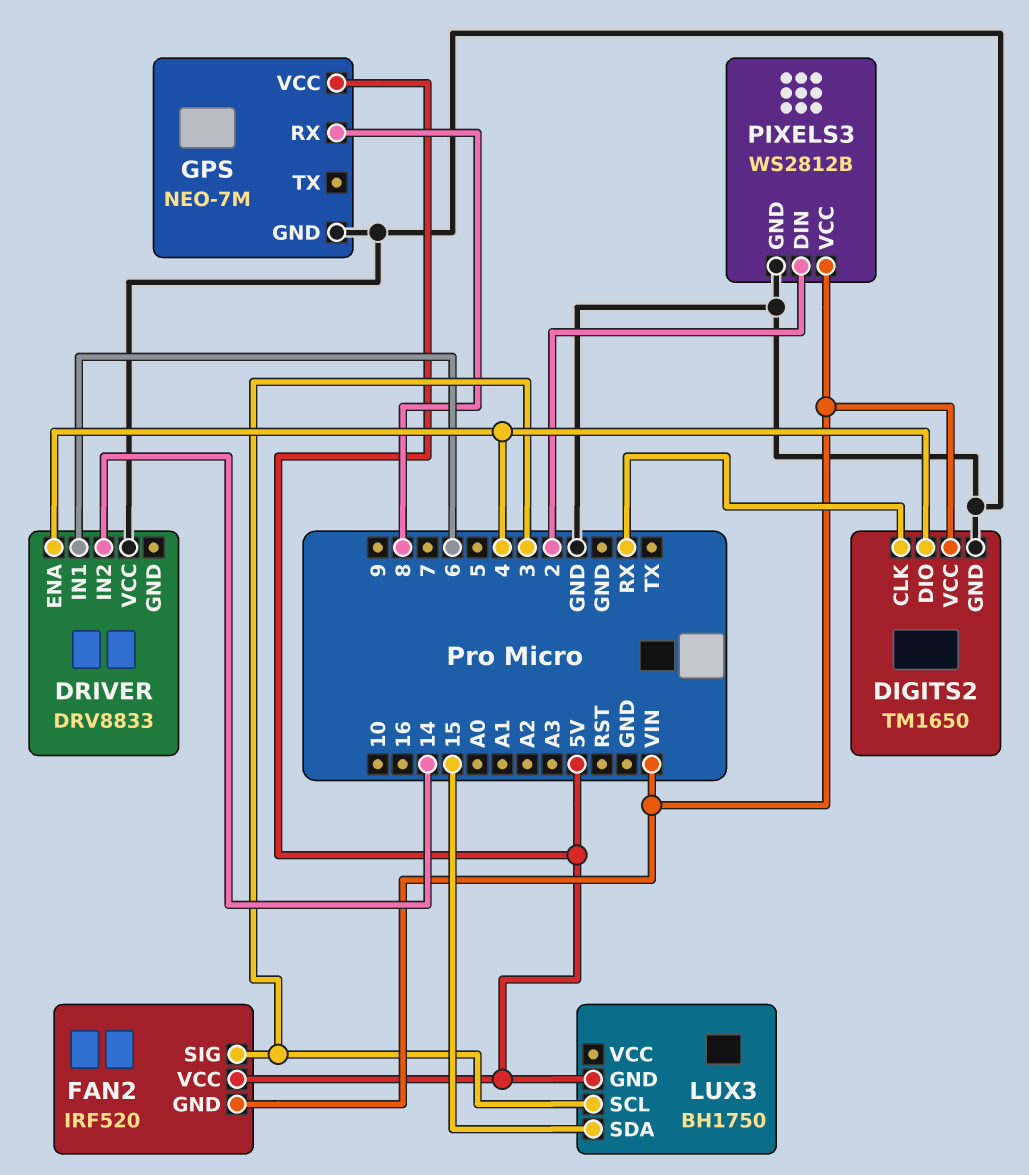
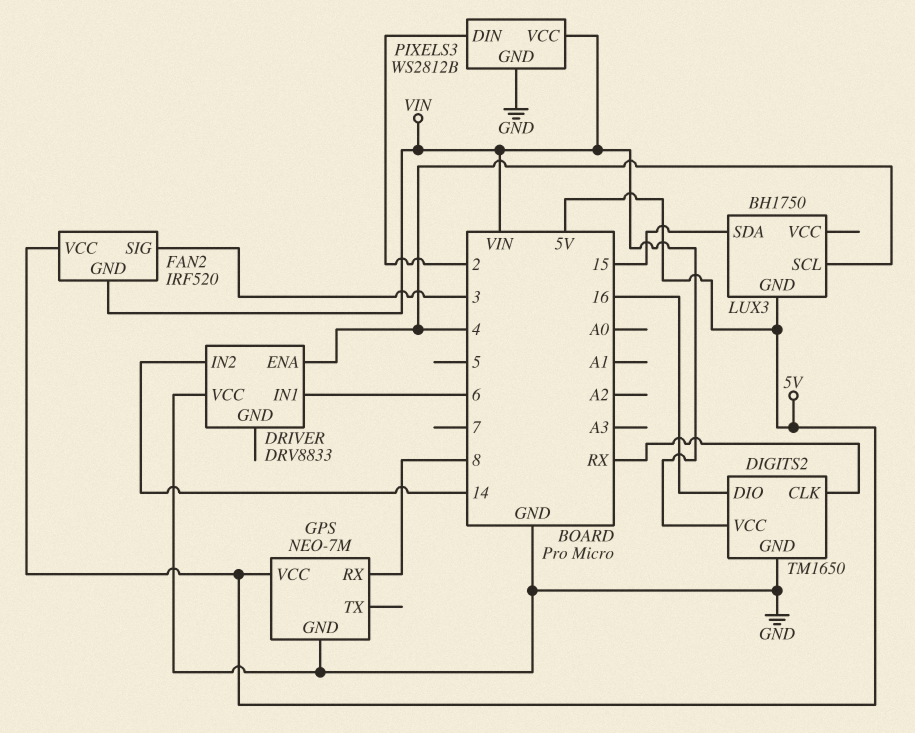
DIGITS2 pin DIO: 4 -> 16
LUX3 pin SCL: 3 -> 4

